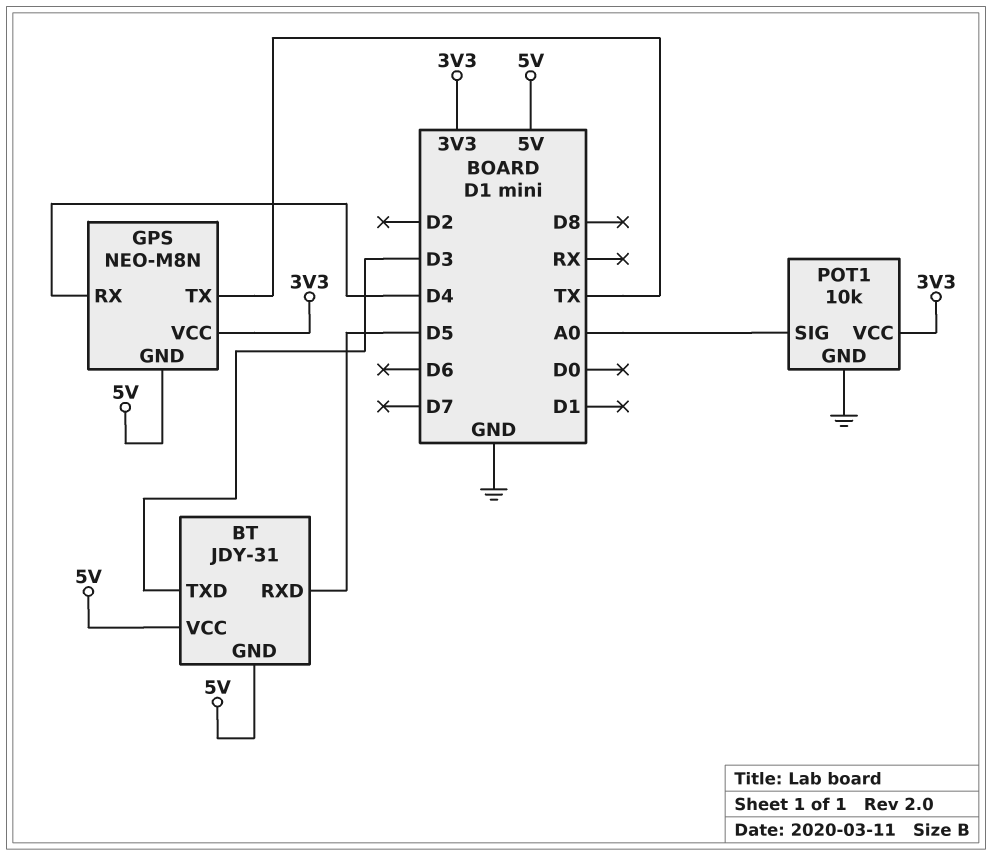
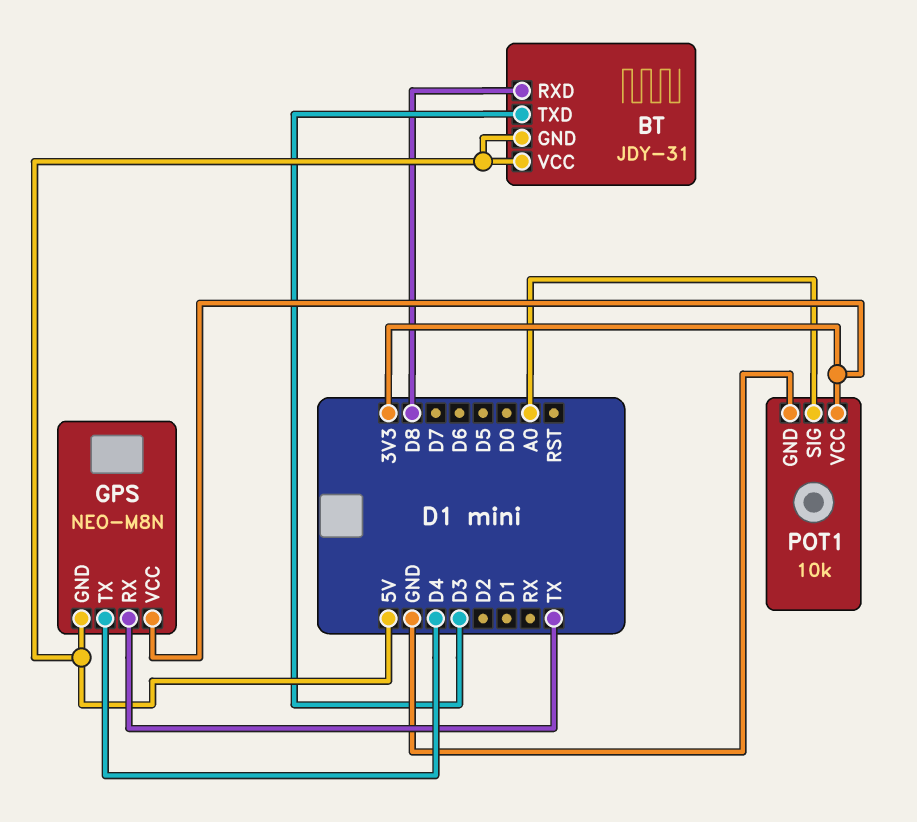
BT pin RXD: D5 -> D8
GPS pin RX: D4 -> TX
GPS pin TX: TX -> D4

